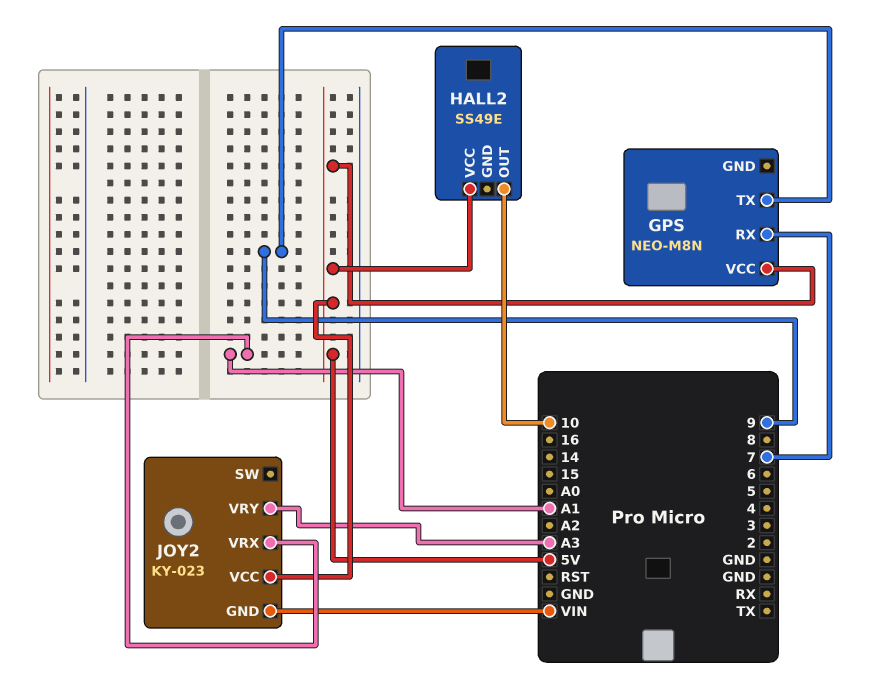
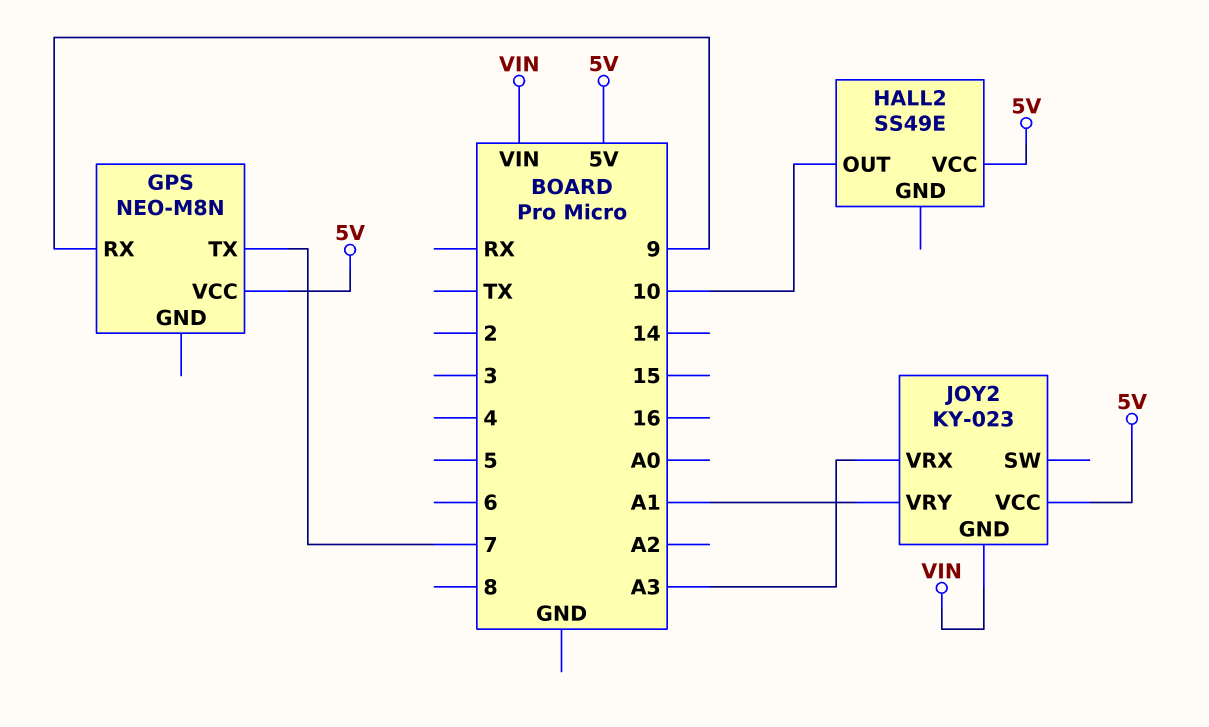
GPS pin RX: 7 -> 9
GPS pin TX: 9 -> 7
JOY2 pin VRX: A1 -> A3
JOY2 pin VRY: A3 -> A1

